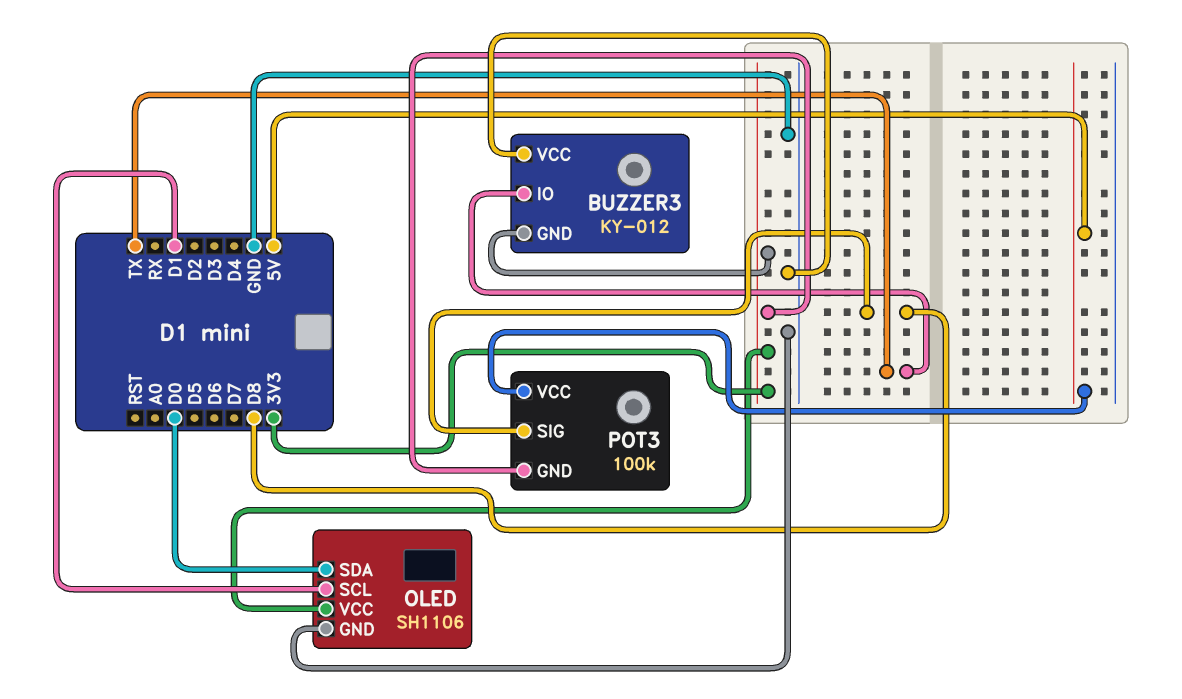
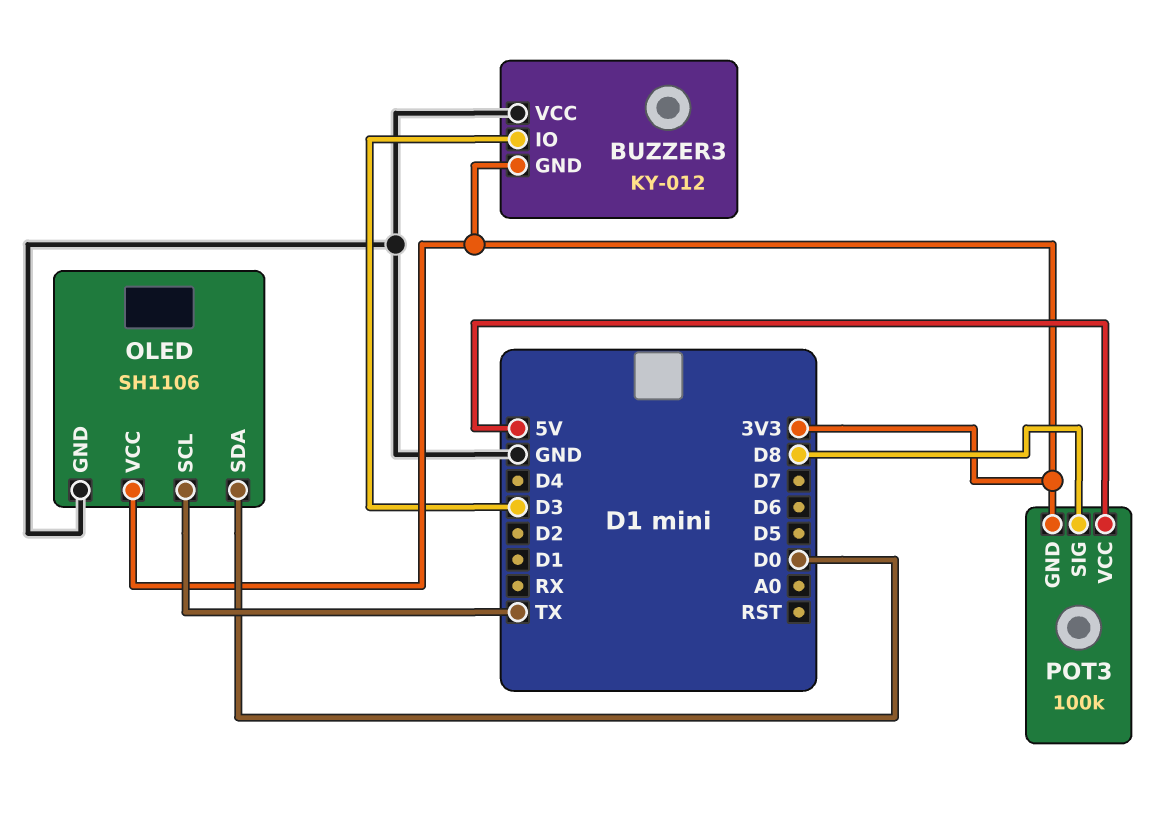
BUZZER3 pin IO: TX -> D3
OLED pin SCL: D1 -> TX

